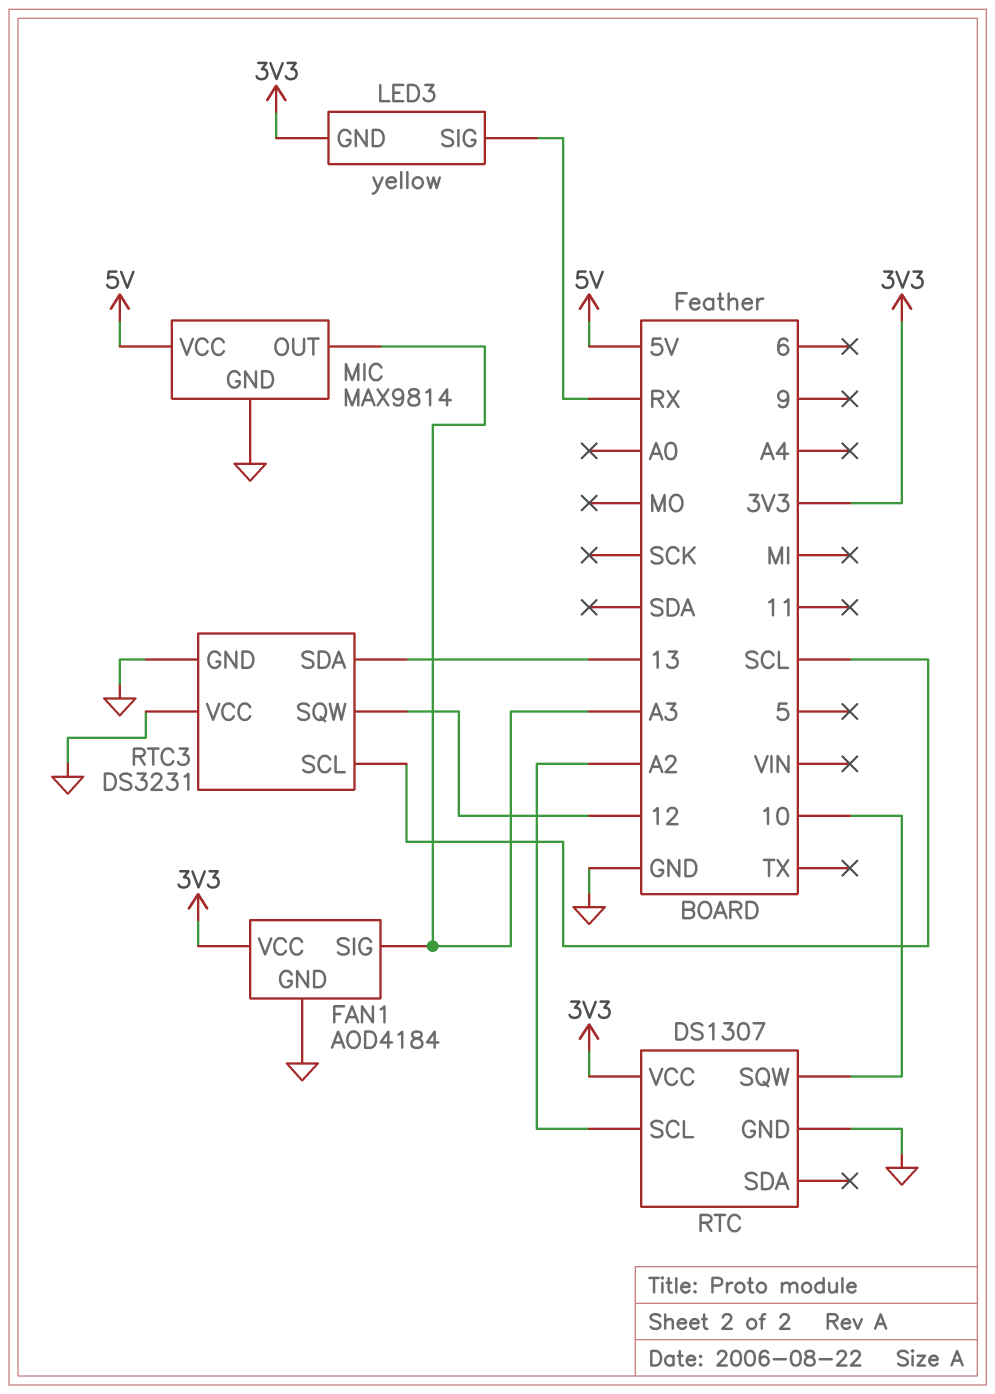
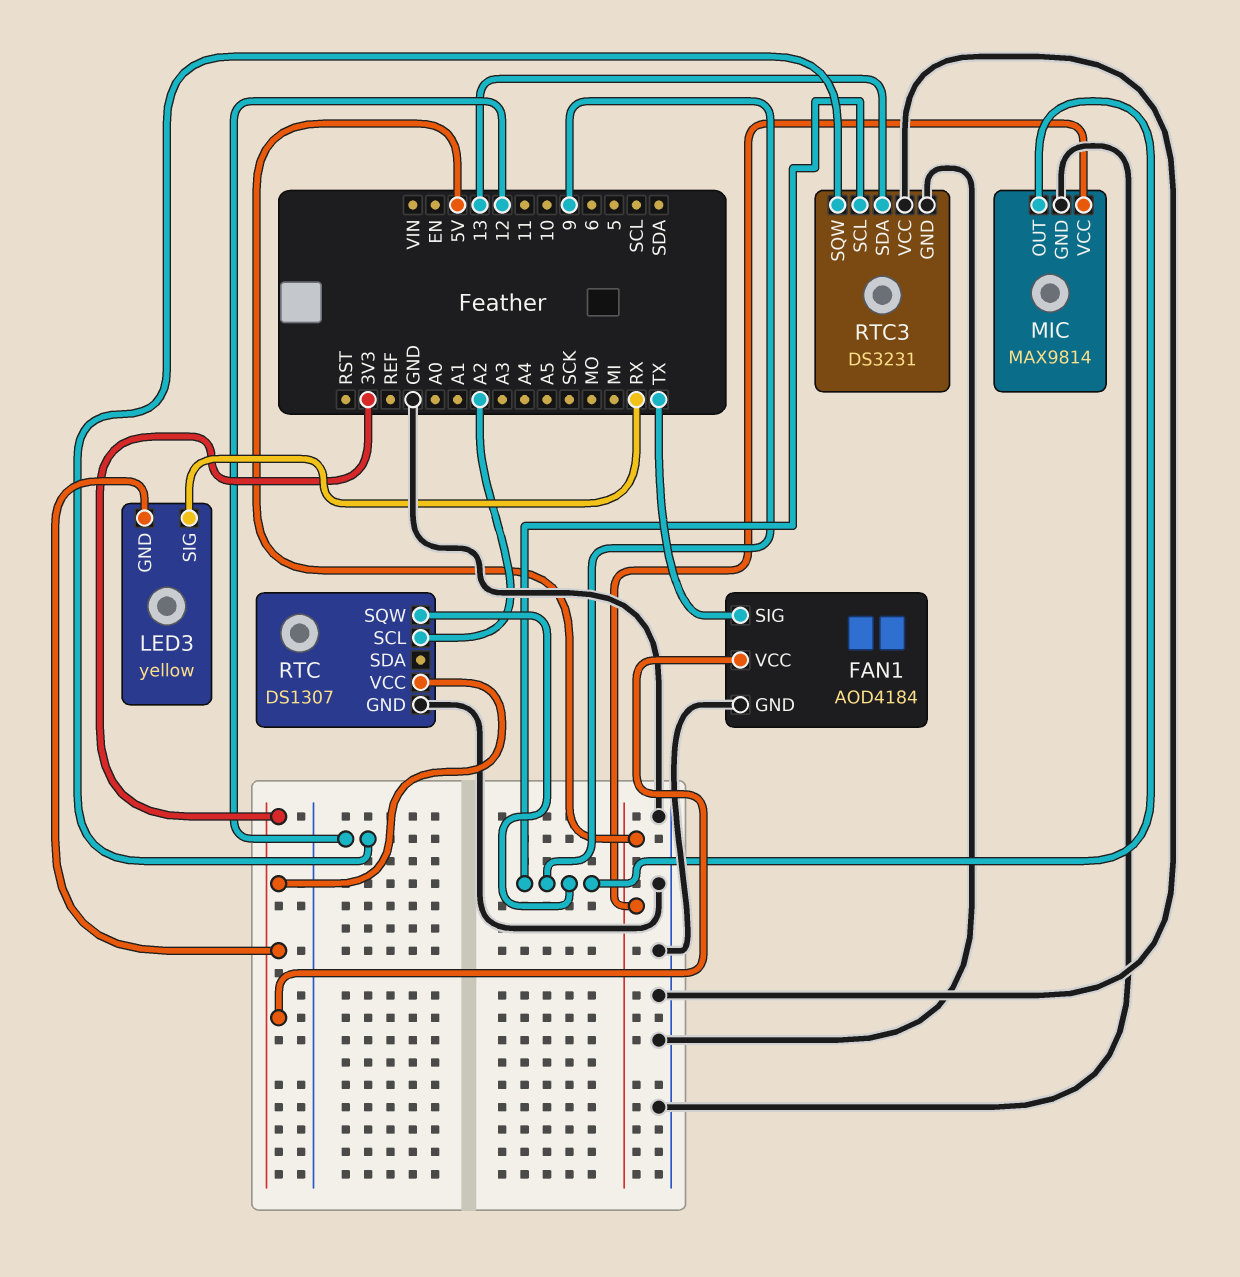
FAN1 pin SIG: A3 -> TX
MIC pin OUT: A3 -> 9
RTC pin SQW: 10 -> 9
RTC3 pin SCL: SCL -> 9

